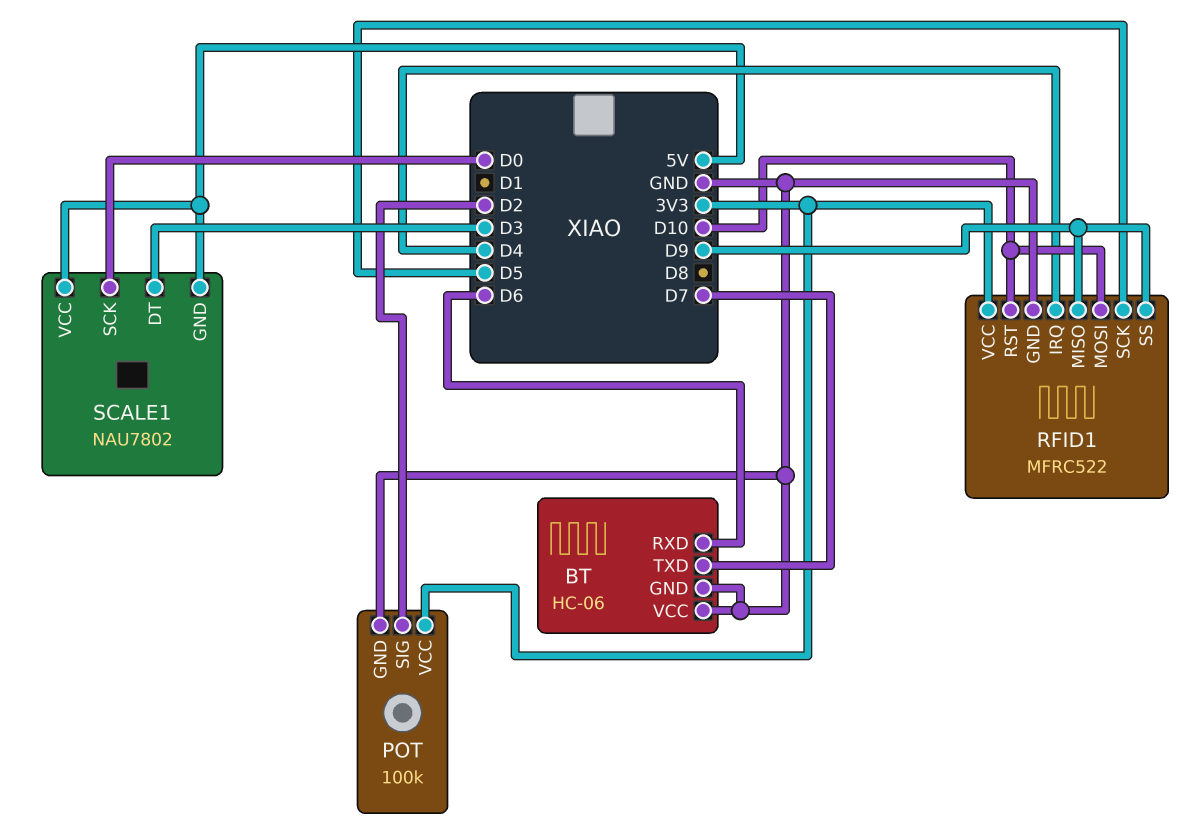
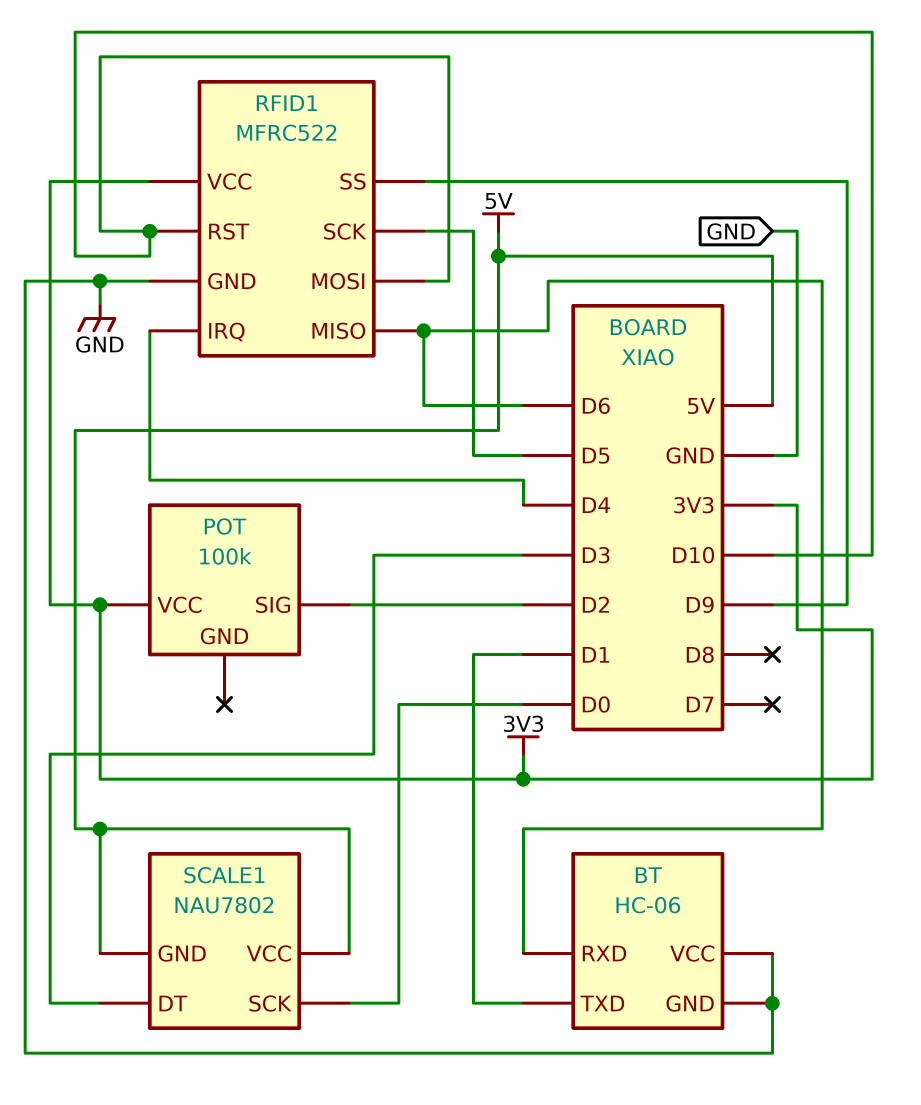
BT pin TXD: D7 -> D1
POT pin GND: GND -> none
RFID1 pin MISO: D9 -> D6

